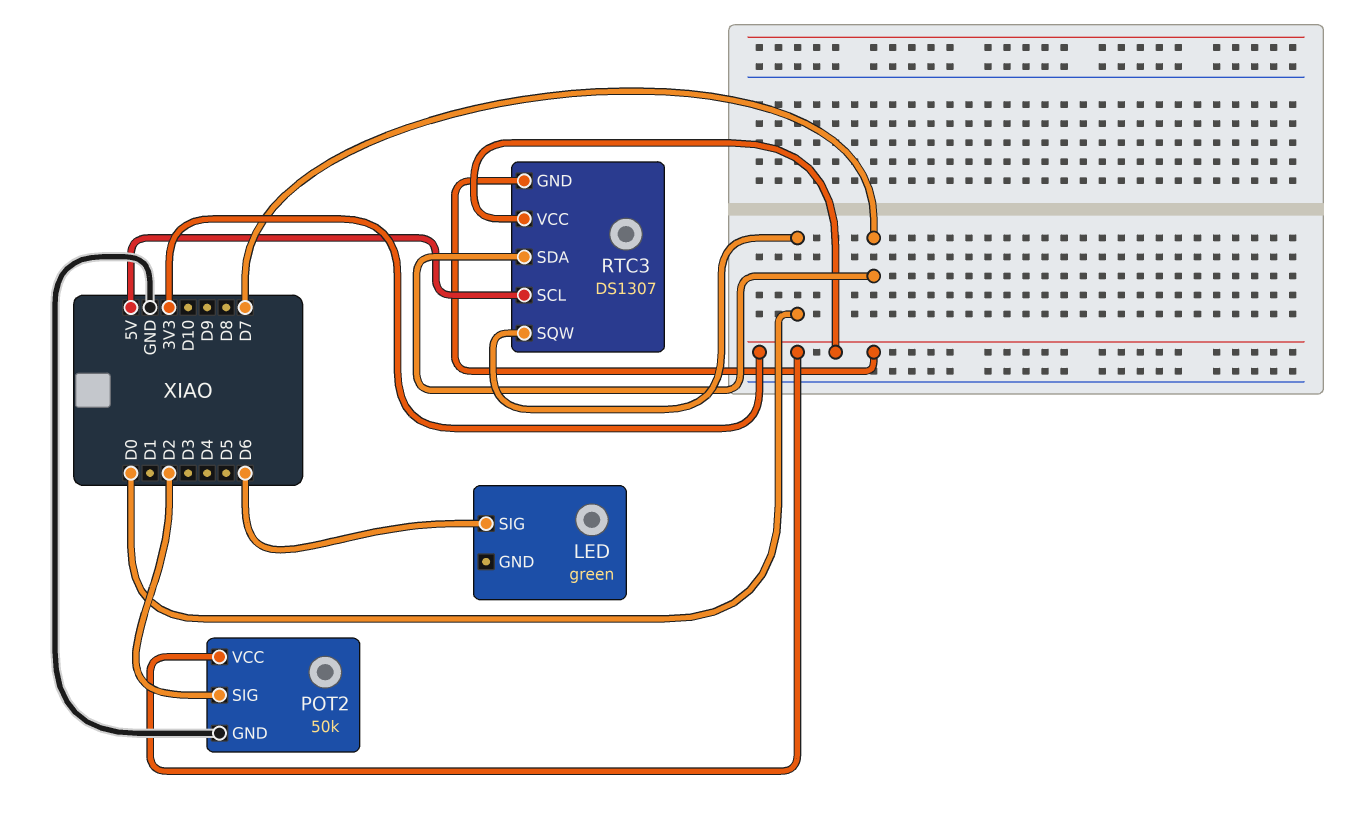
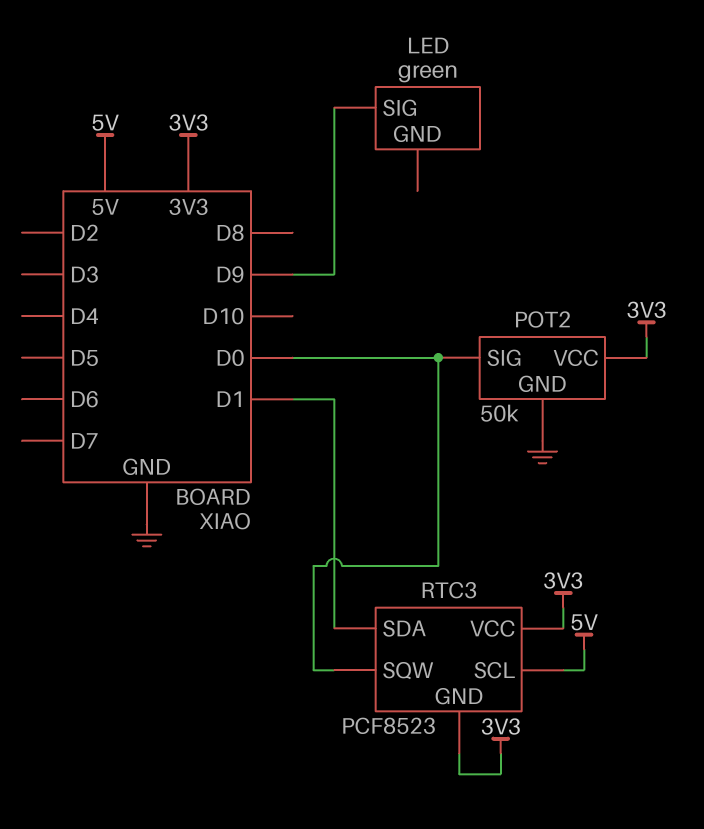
LED pin SIG: D6 -> D9
POT2 pin SIG: D2 -> D0
RTC3: DS1307 -> PCF8523
RTC3 pin SDA: D7 -> D1

